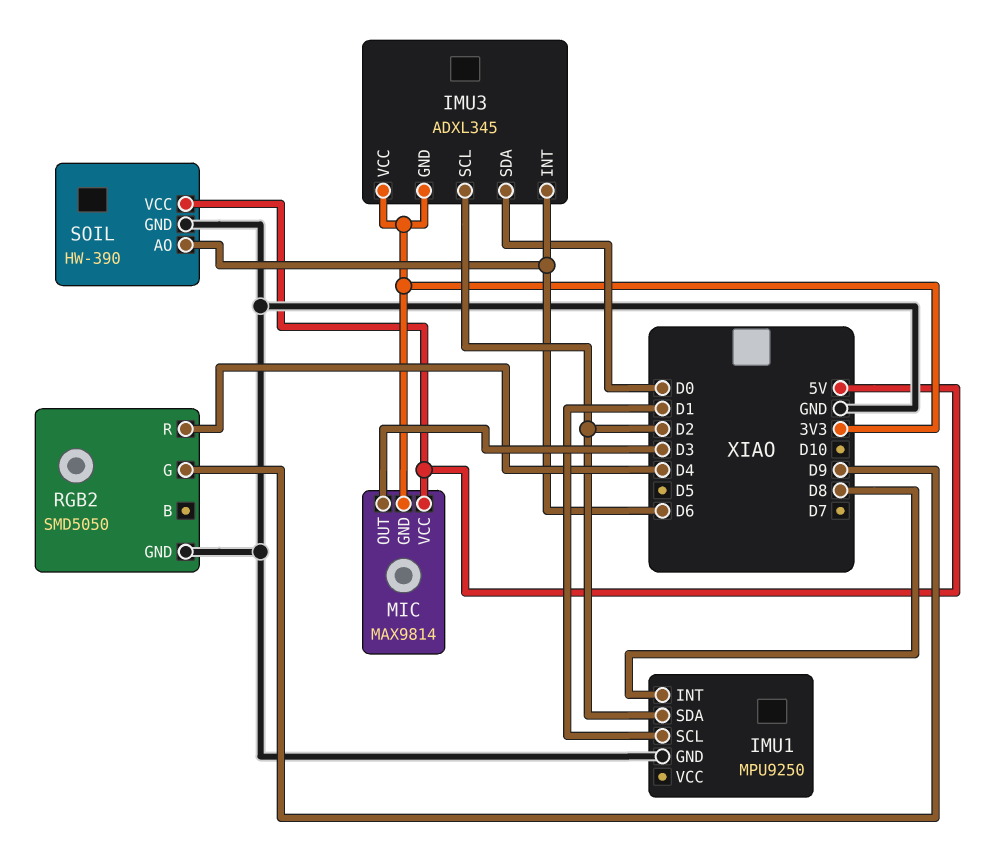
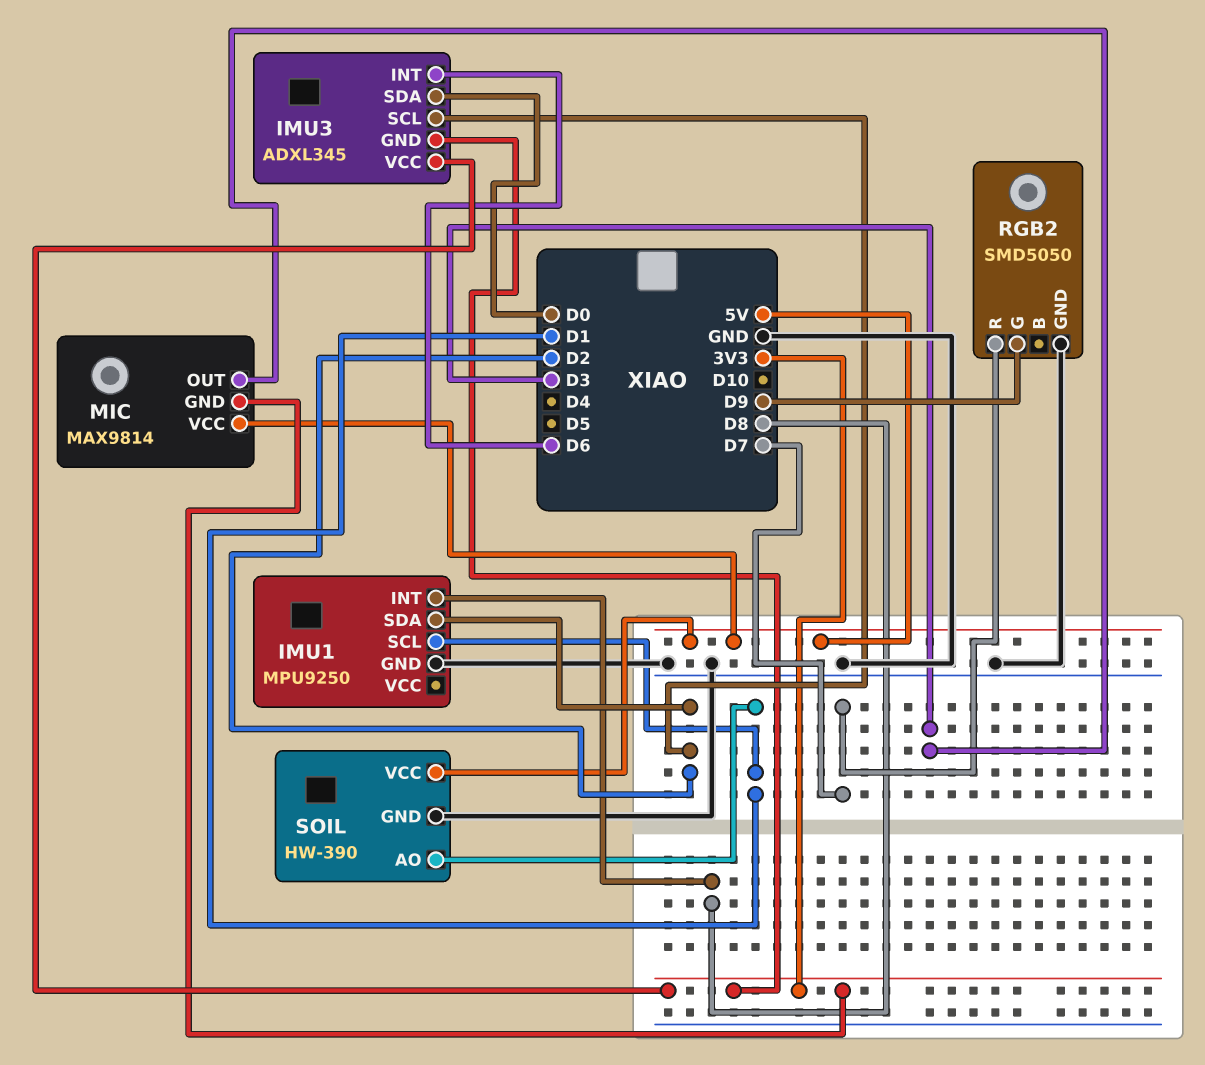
RGB2 pin R: D4 -> D7
SOIL pin AO: D6 -> D1

